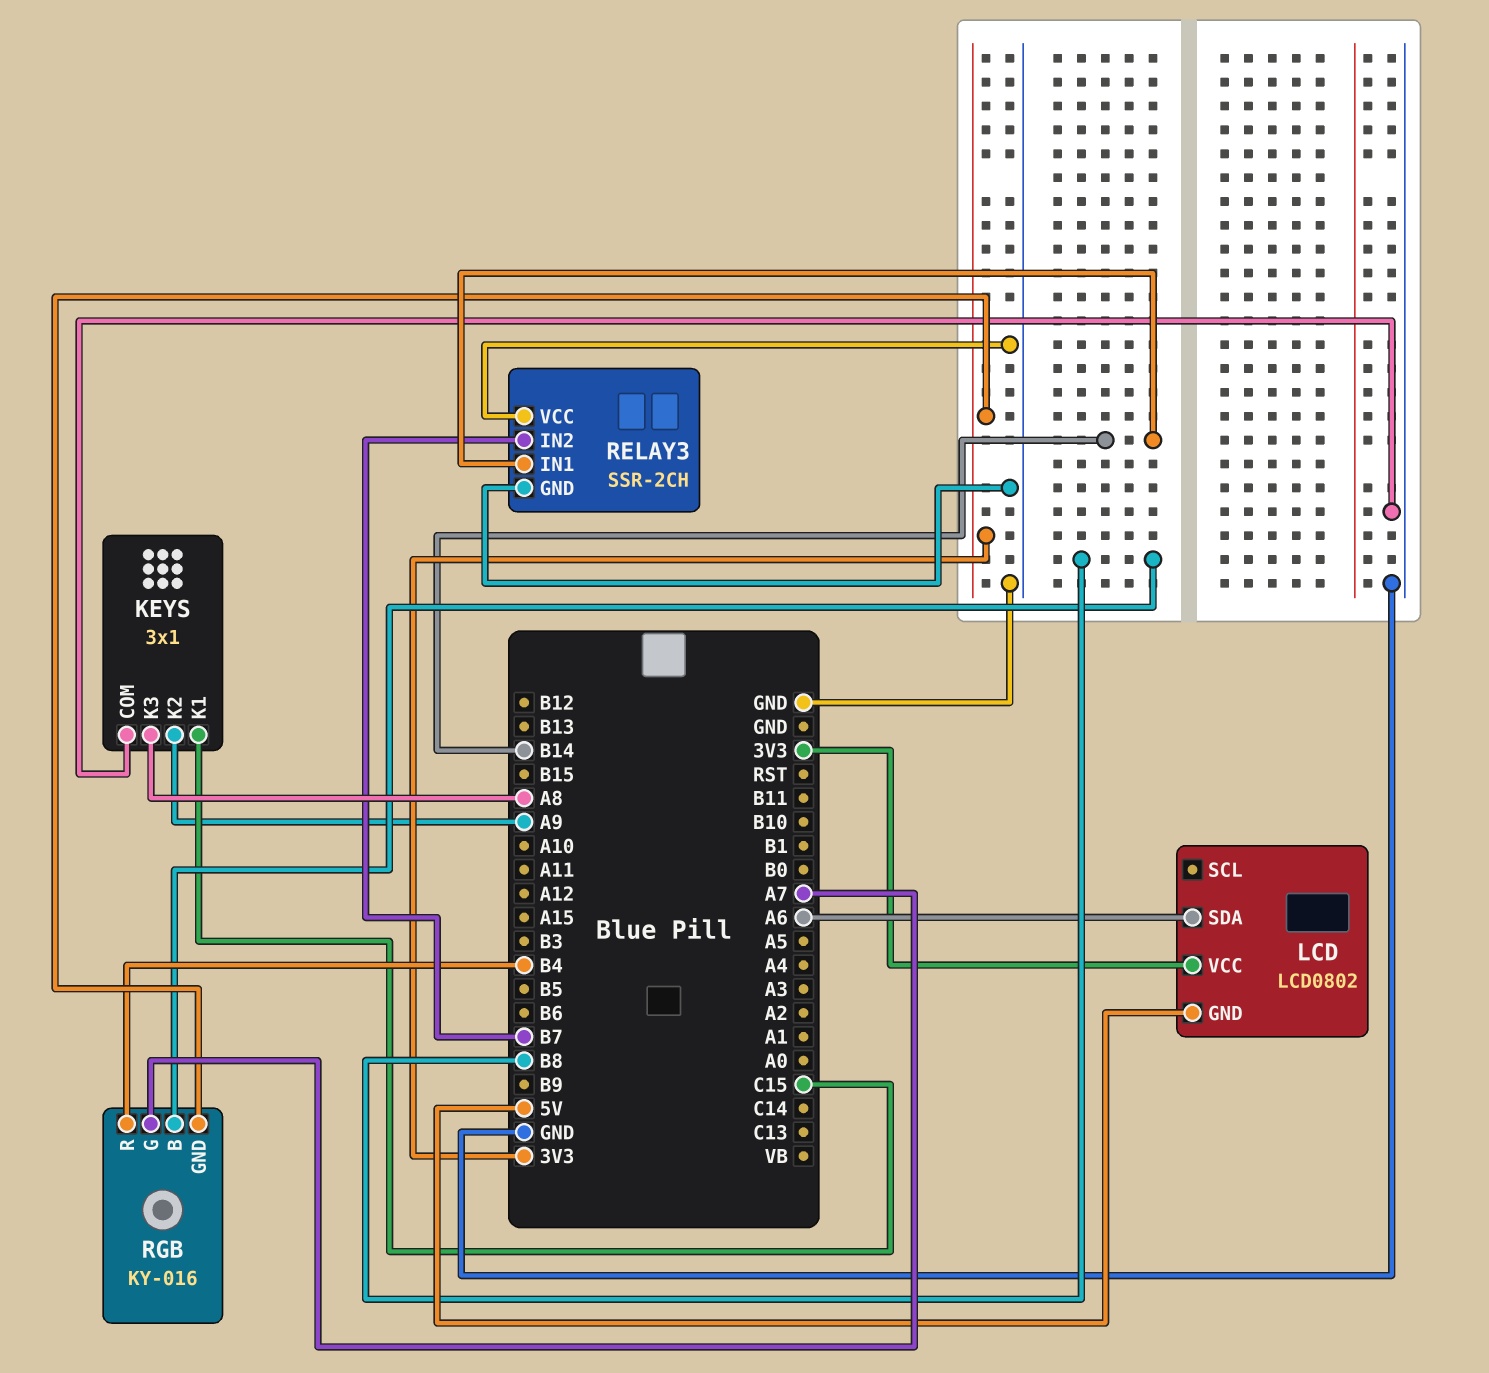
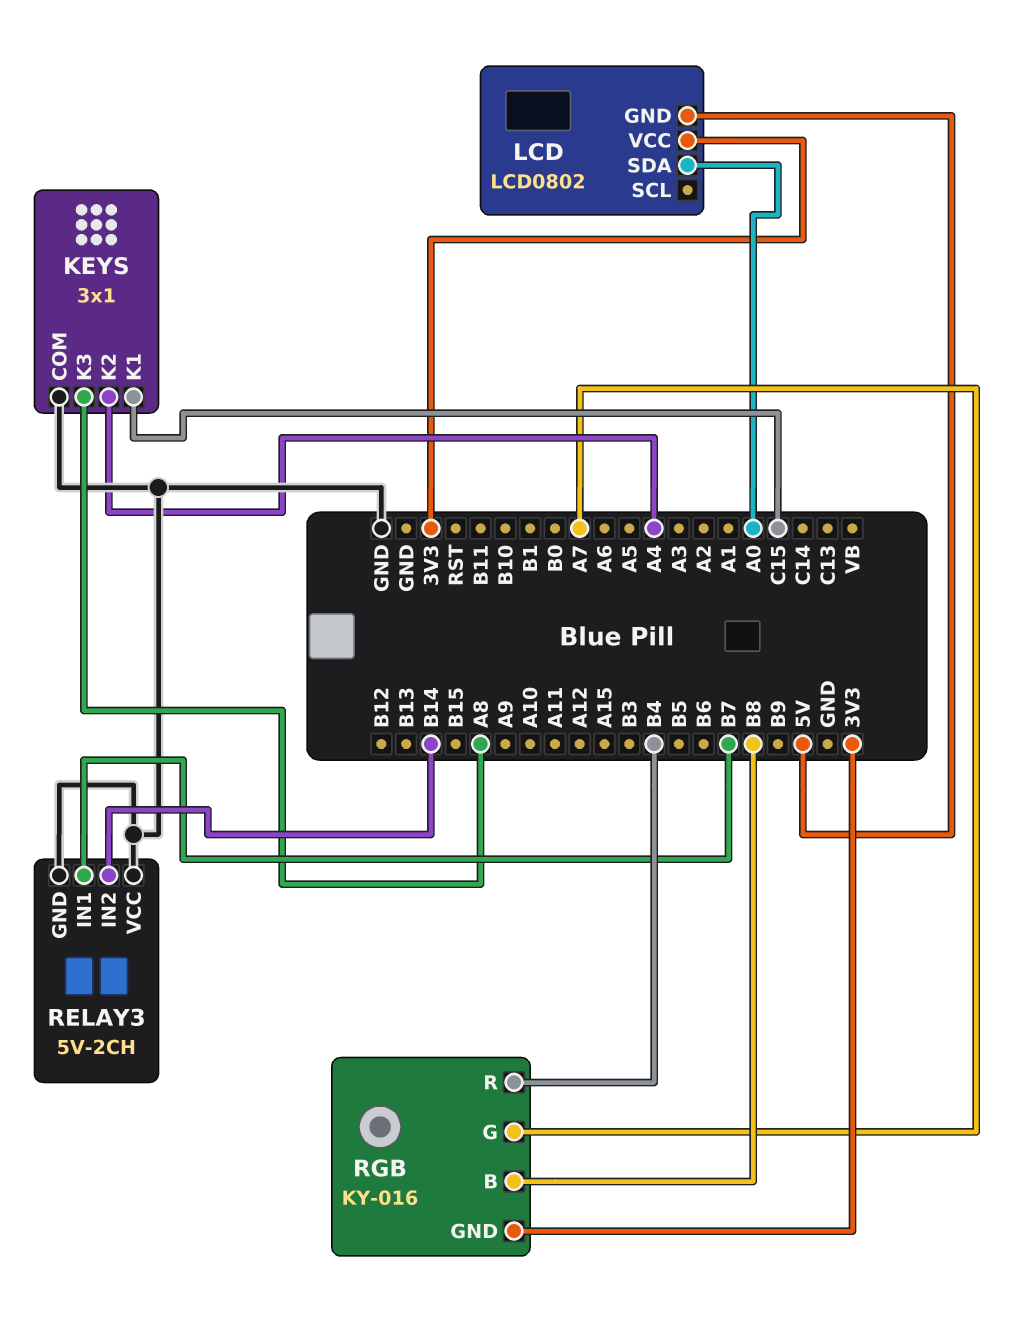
KEYS pin K2: A9 -> A4
LCD pin SDA: A6 -> A0
RELAY3: SSR-2CH -> 5V-2CH
RELAY3 pin IN1: B14 -> B7
RELAY3 pin IN2: B7 -> B14

